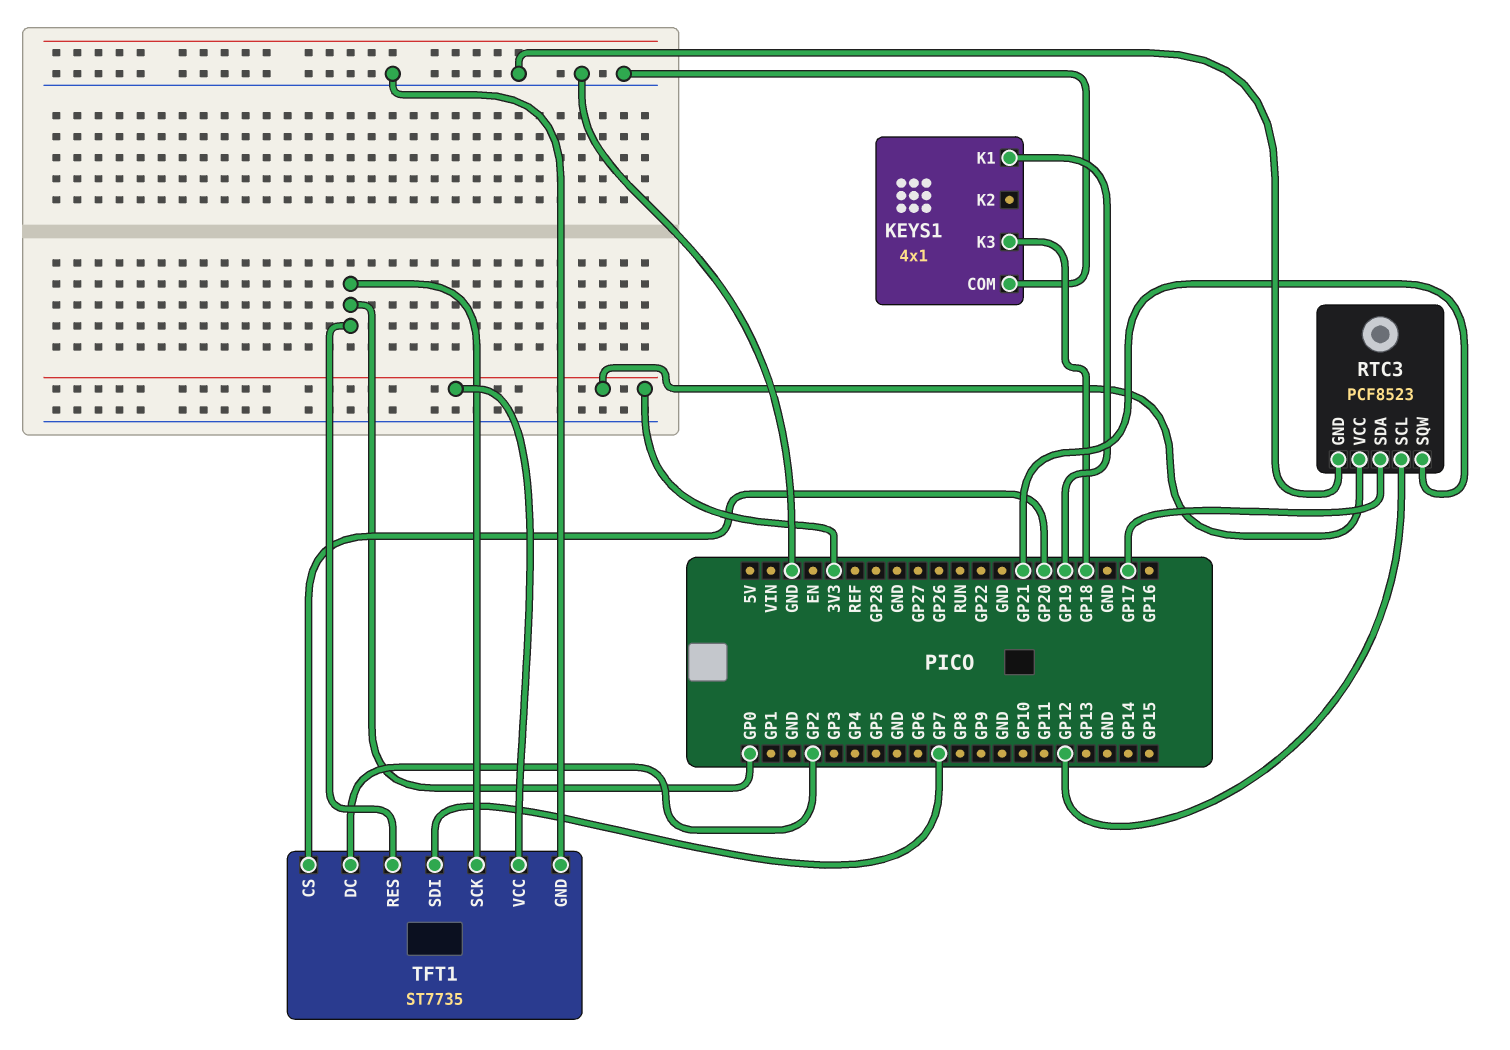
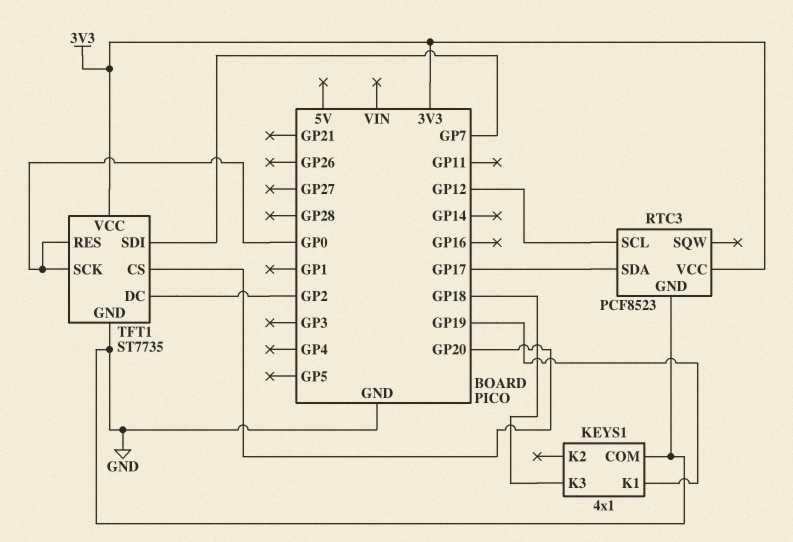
RTC3 pin SQW: GP21 -> none

